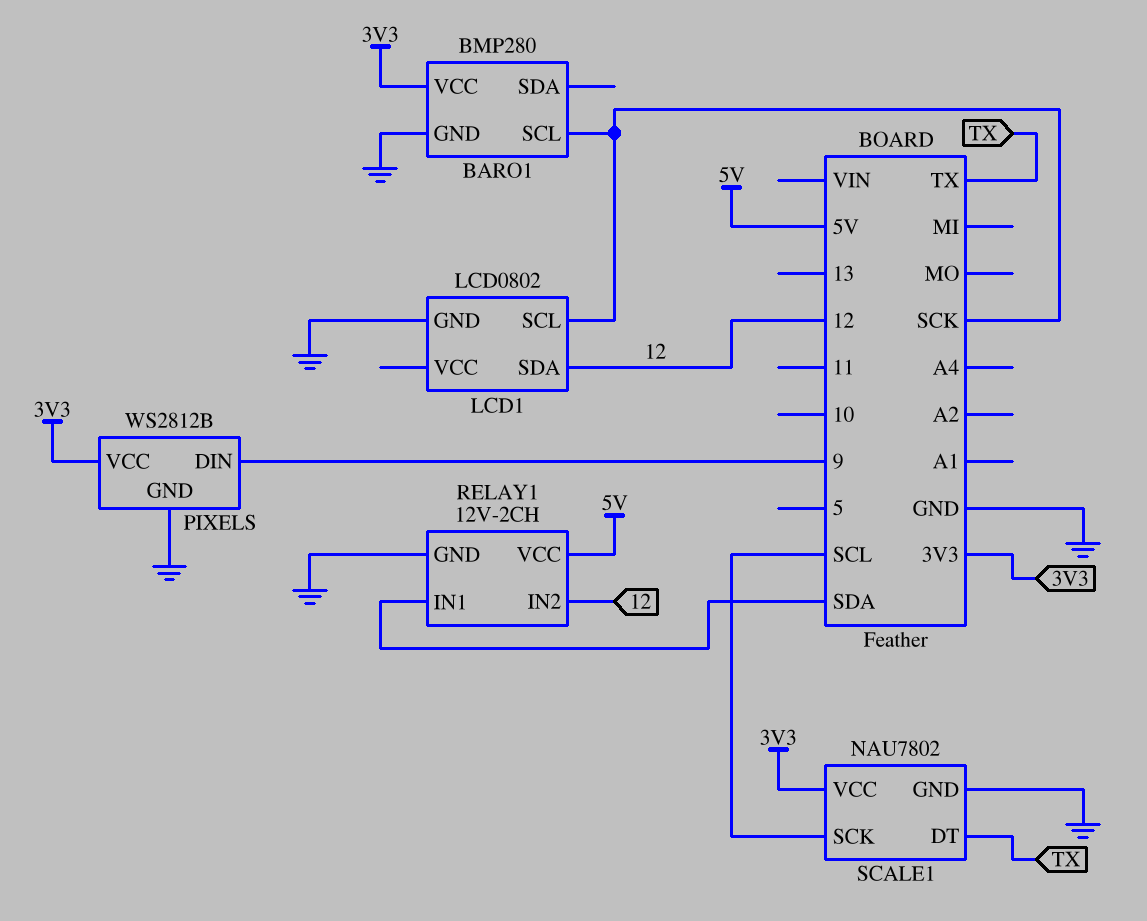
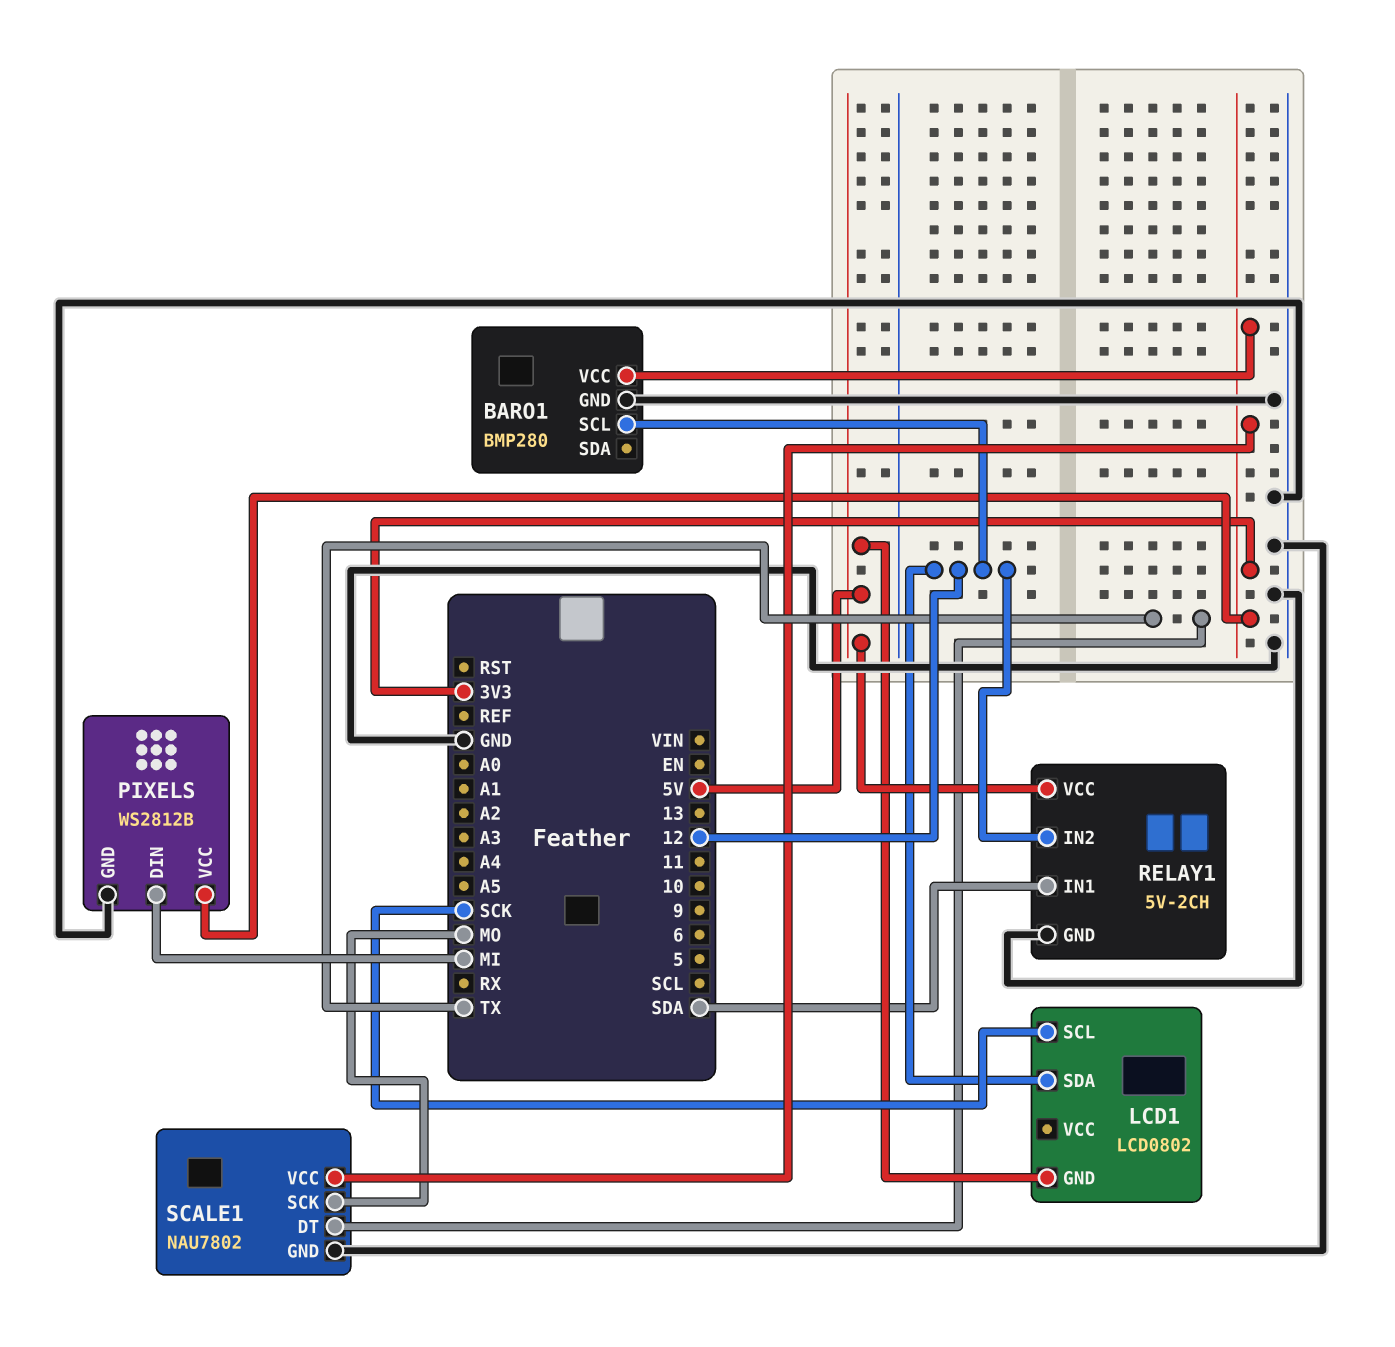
BARO1 pin SCL: SCK -> 12
LCD1 pin GND: GND -> 5V
PIXELS pin DIN: 9 -> MI
RELAY1: 12V-2CH -> 5V-2CH
SCALE1 pin SCK: SCL -> MO

